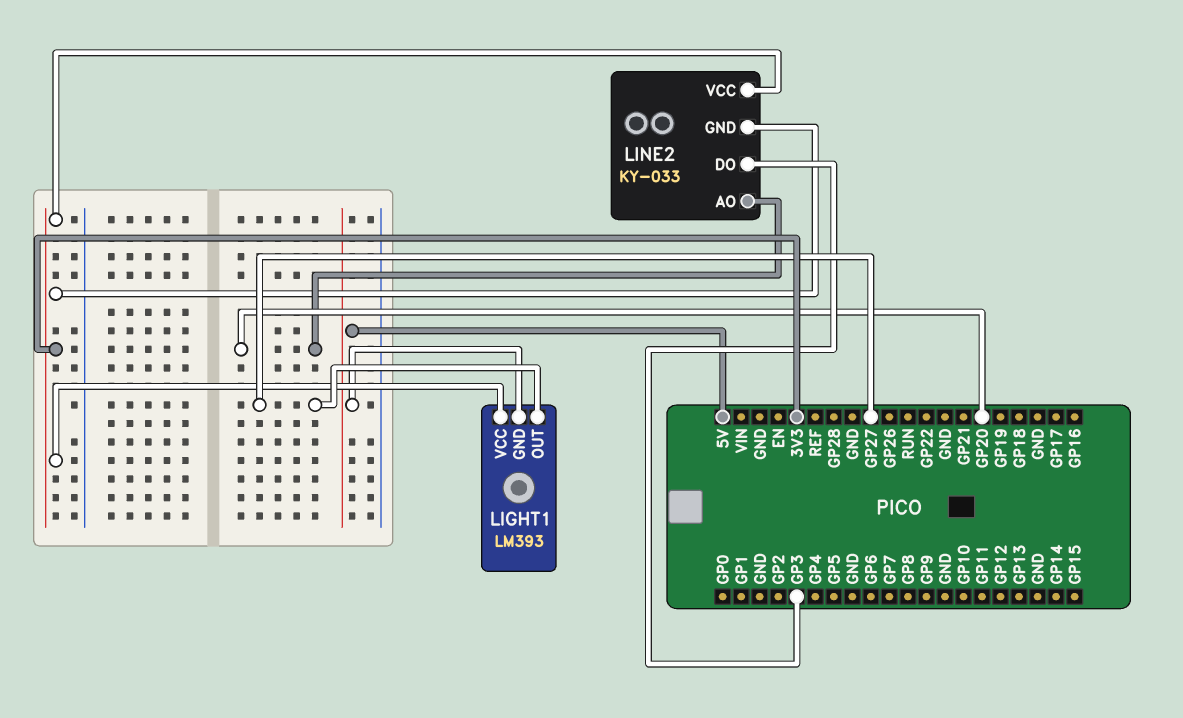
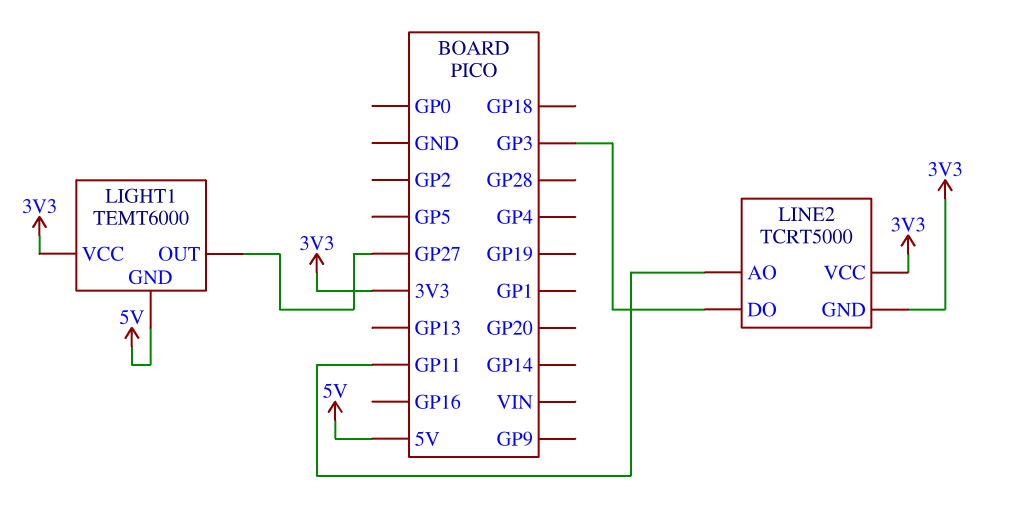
LIGHT1: LM393 -> TEMT6000
LINE2: KY-033 -> TCRT5000
LINE2 pin AO: GP20 -> GP11

